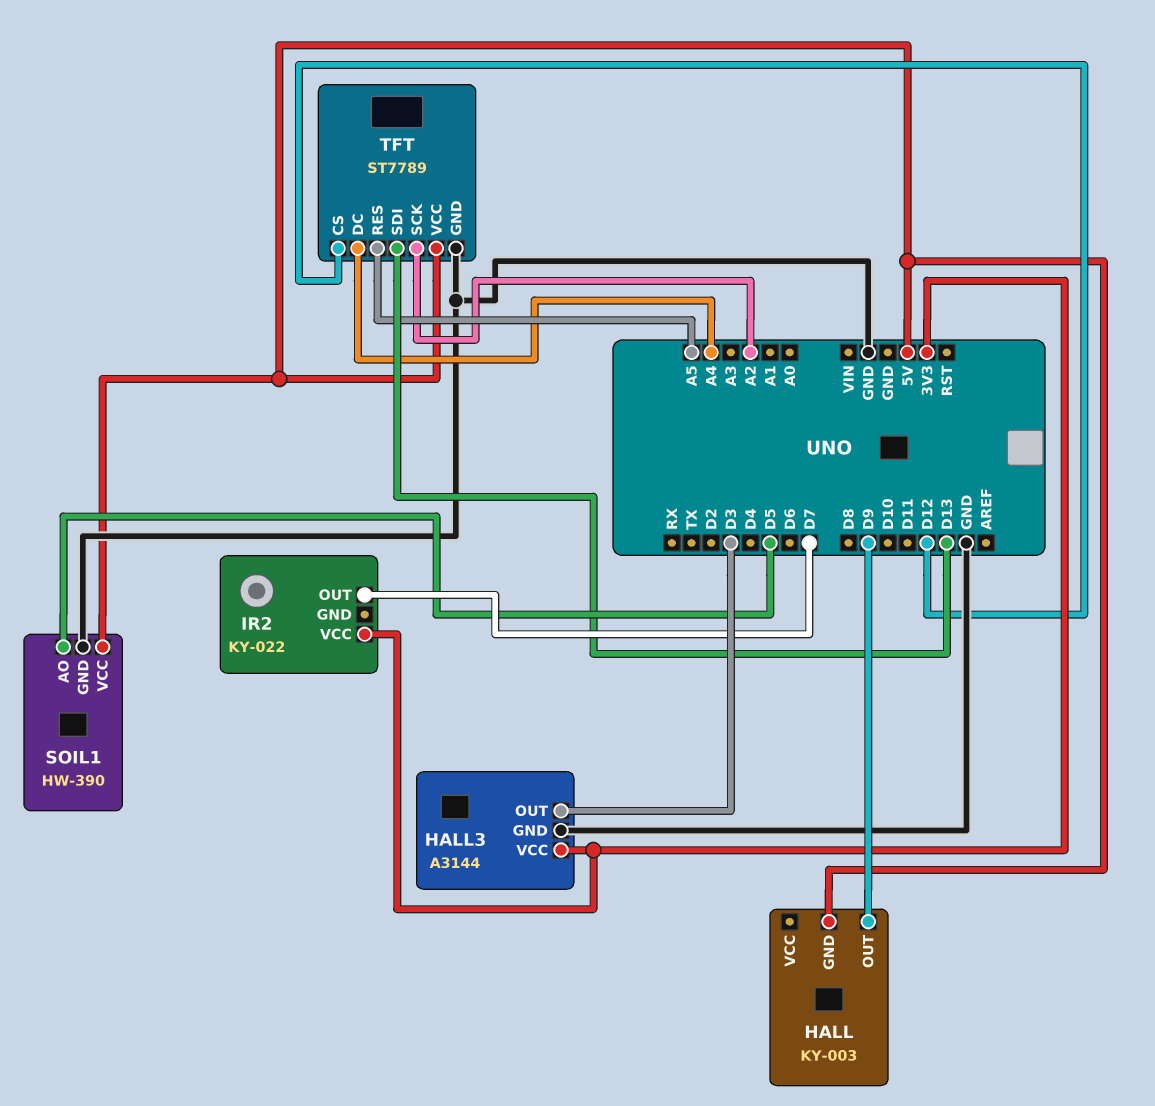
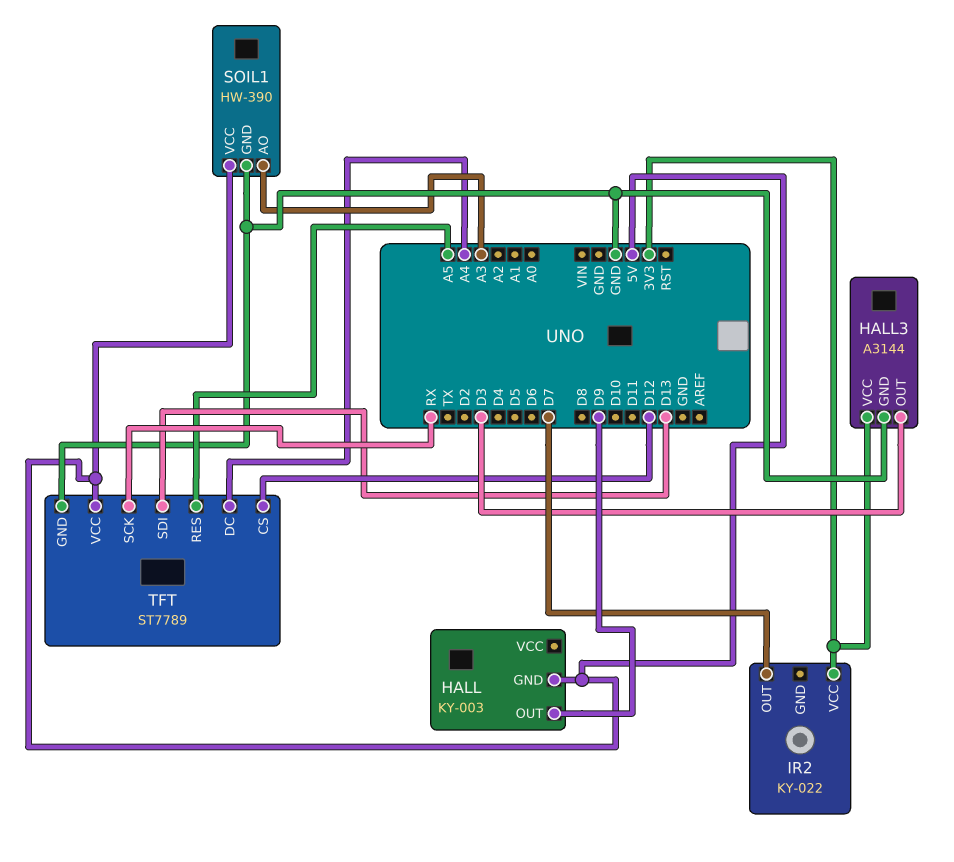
SOIL1 pin AO: D5 -> A3
TFT pin SCK: A2 -> RX

